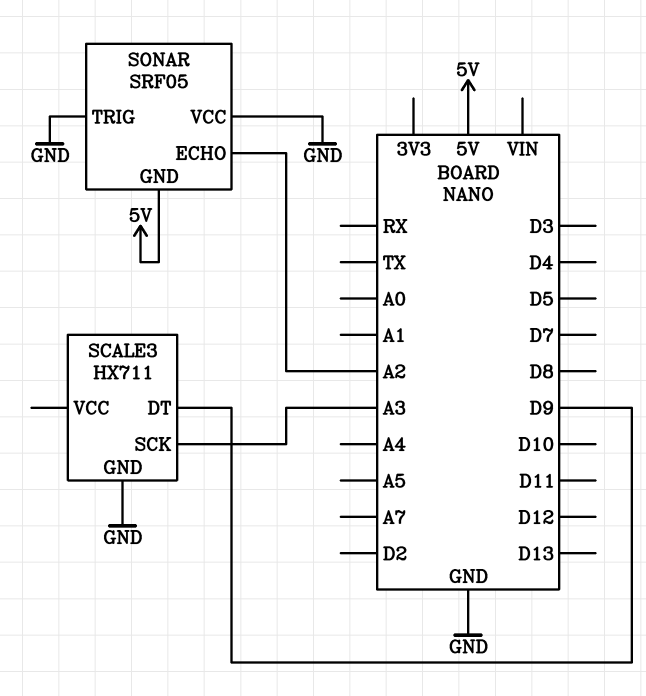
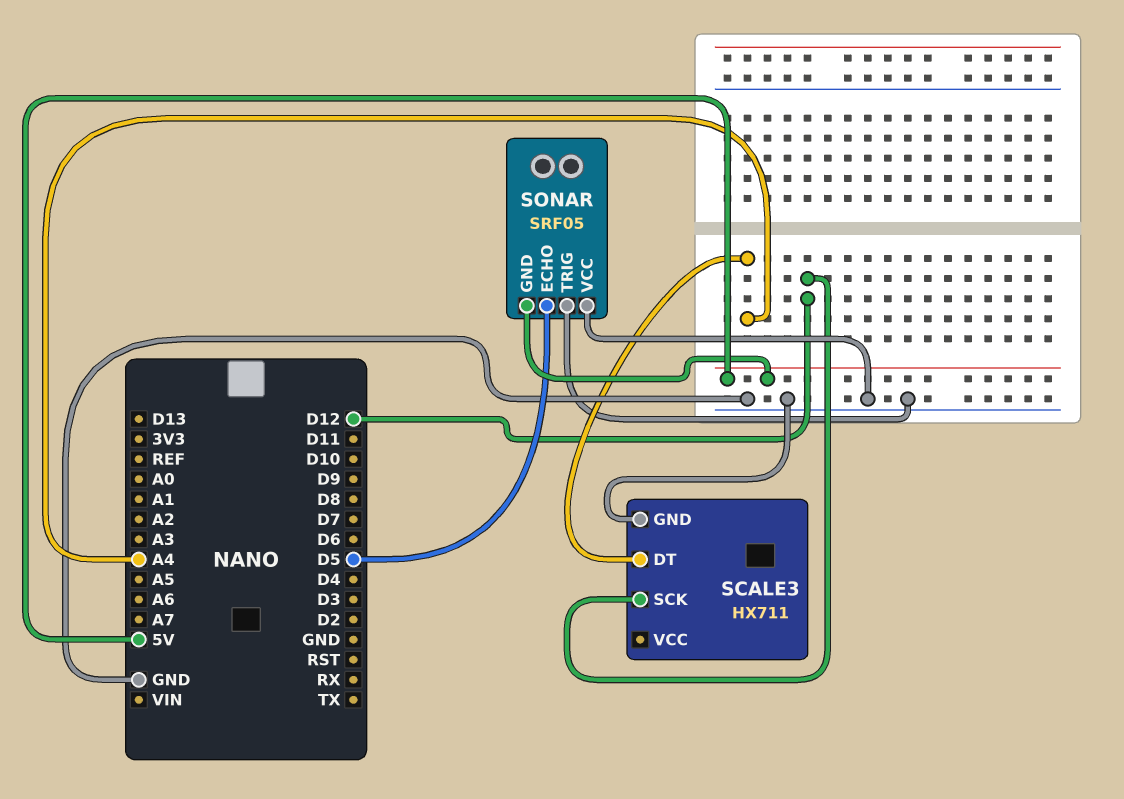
SCALE3 pin DT: D9 -> A4
SCALE3 pin SCK: A3 -> D12
SONAR pin ECHO: A2 -> D5

